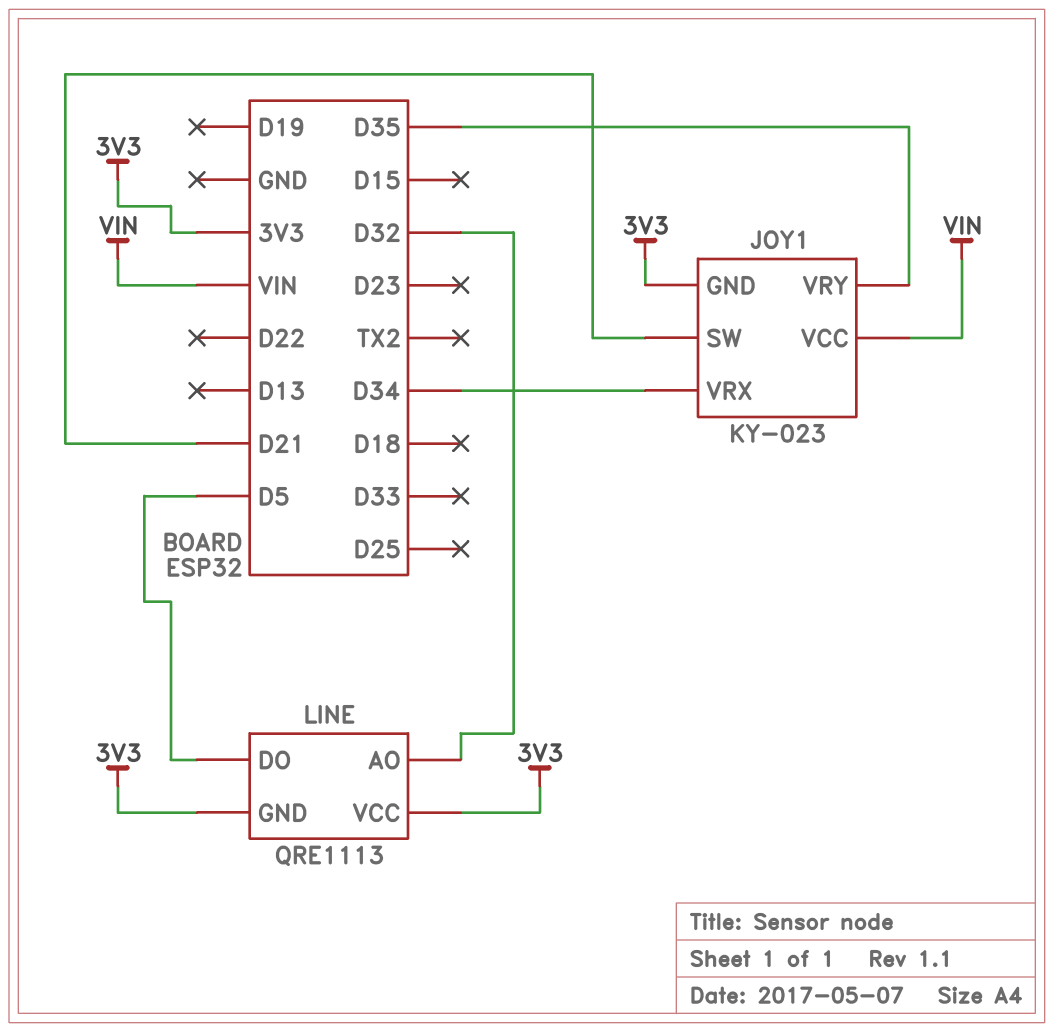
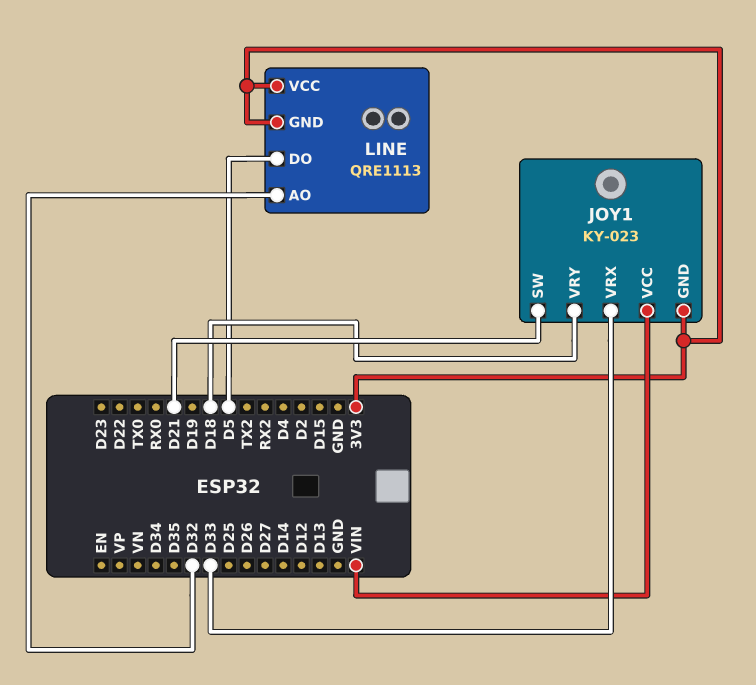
JOY1 pin VRX: D34 -> D33
JOY1 pin VRY: D35 -> D18

